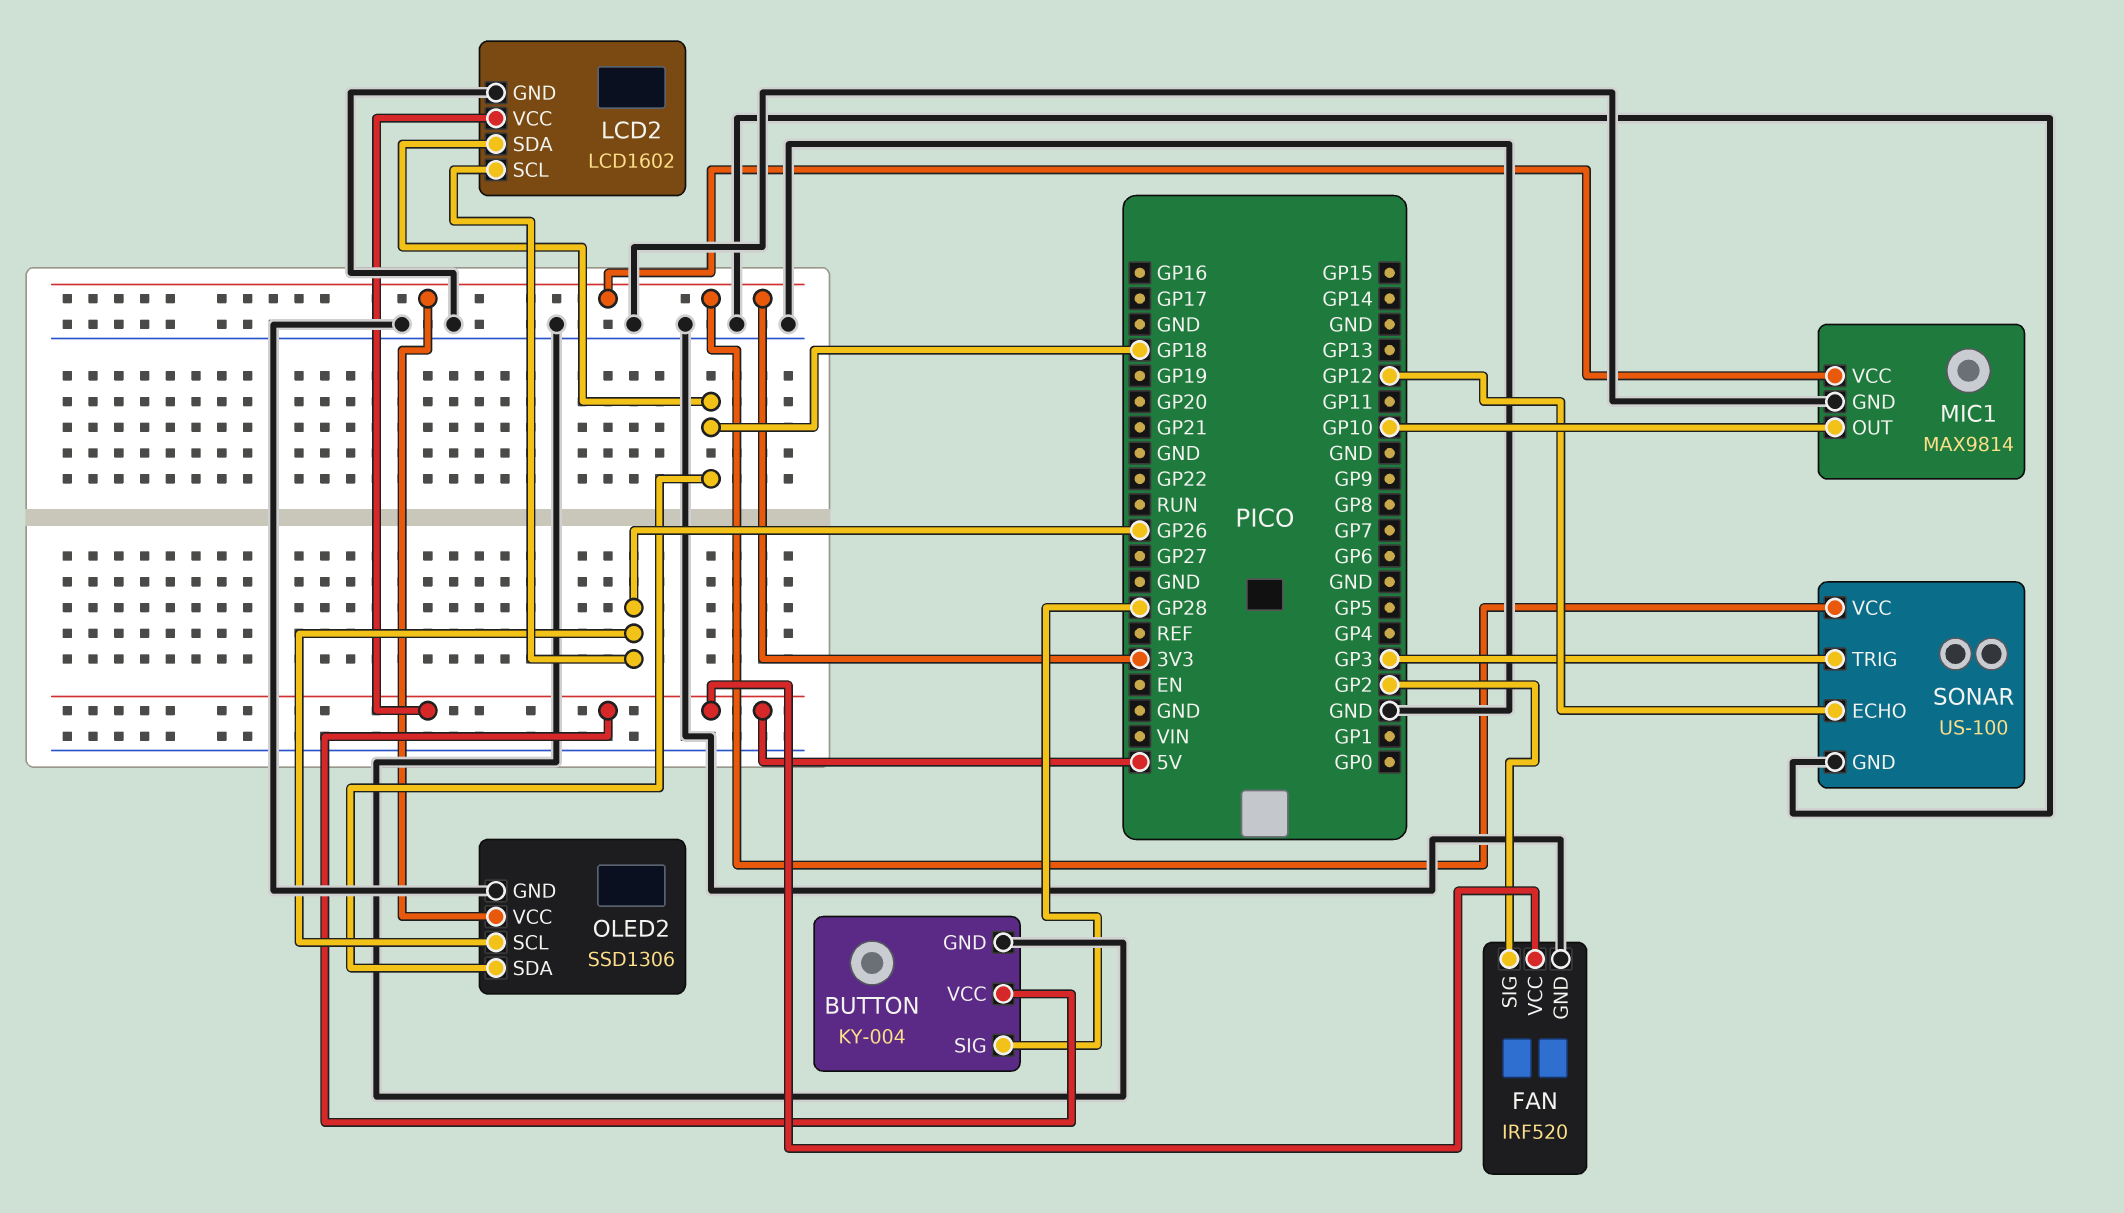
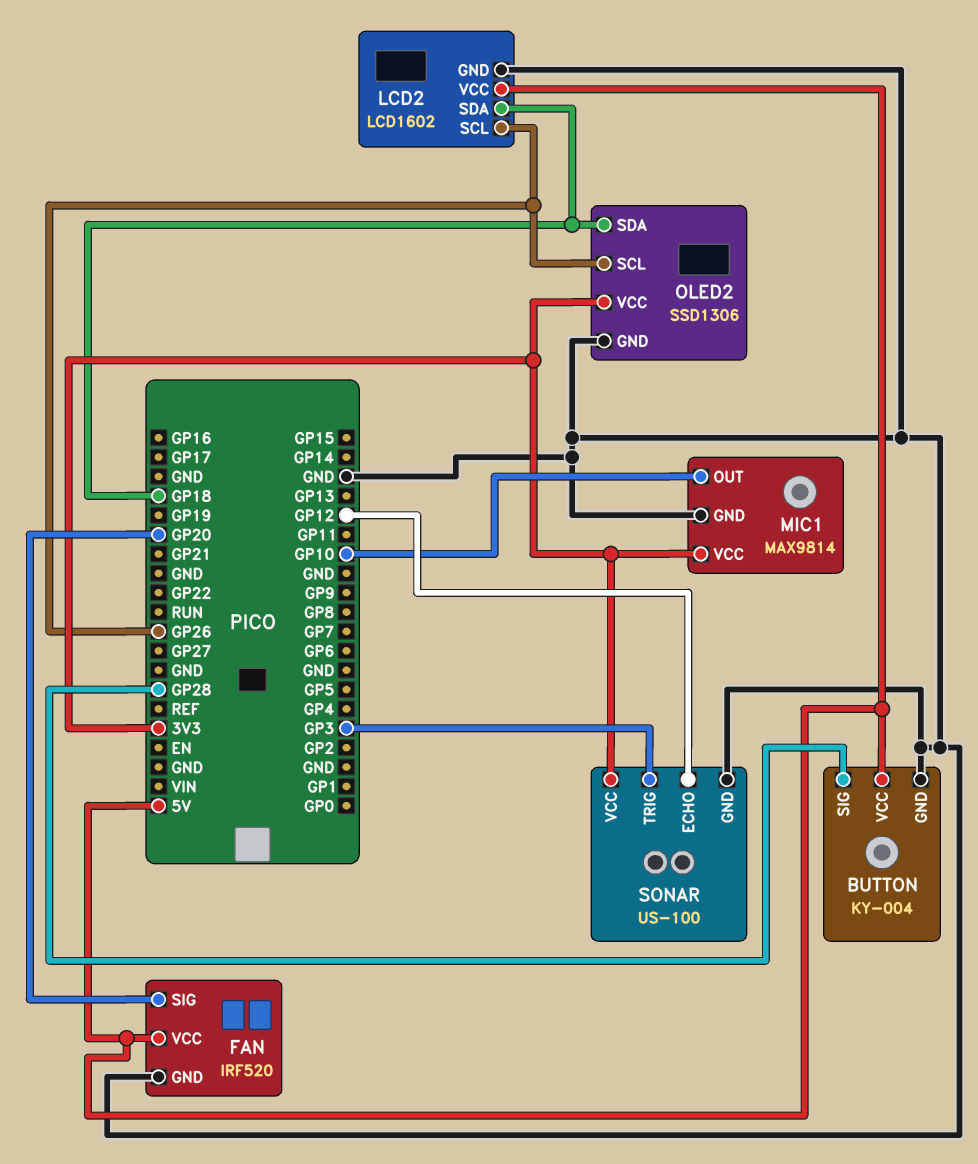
FAN pin SIG: GP2 -> GP20

